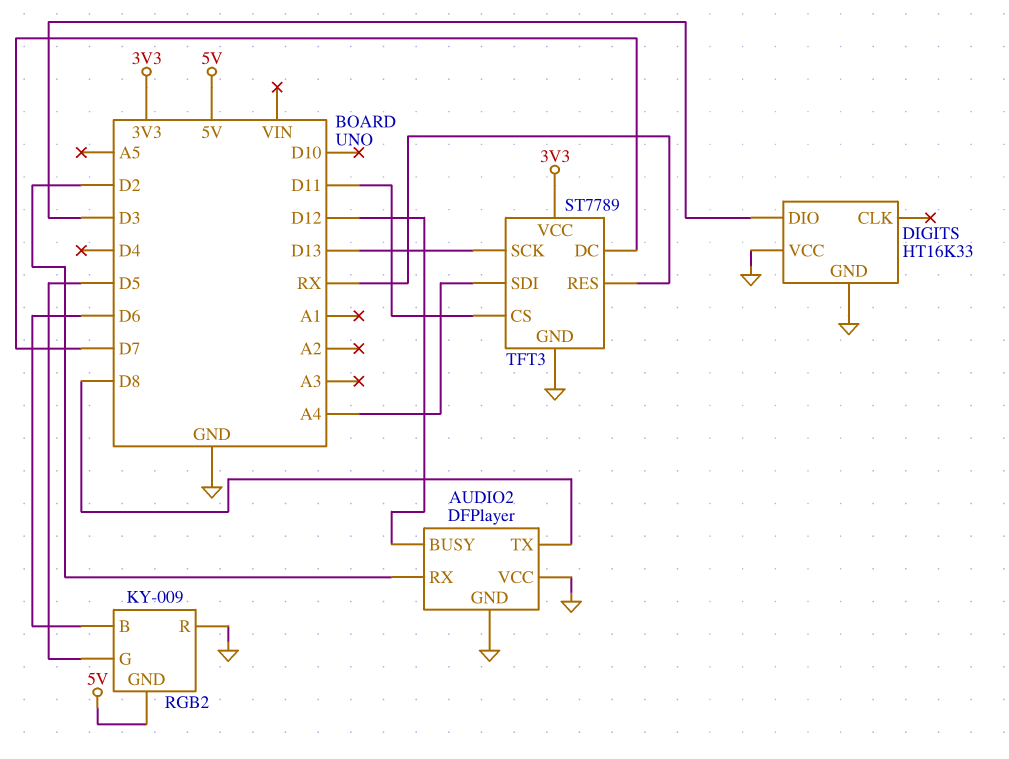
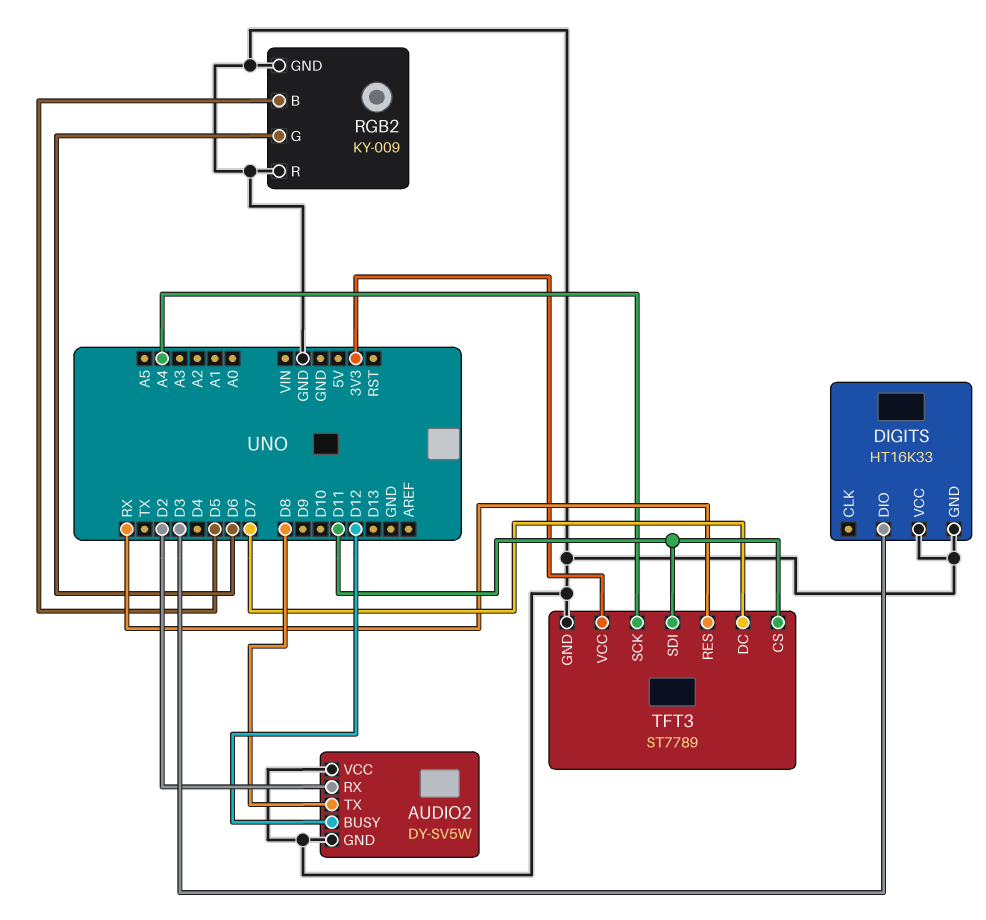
AUDIO2: DFPlayer -> DY-SV5W
RGB2 pin B: D6 -> D5
RGB2 pin G: D5 -> D6
RGB2 pin GND: 5V -> GND
TFT3 pin SCK: D13 -> A4
TFT3 pin SDI: A4 -> D11

